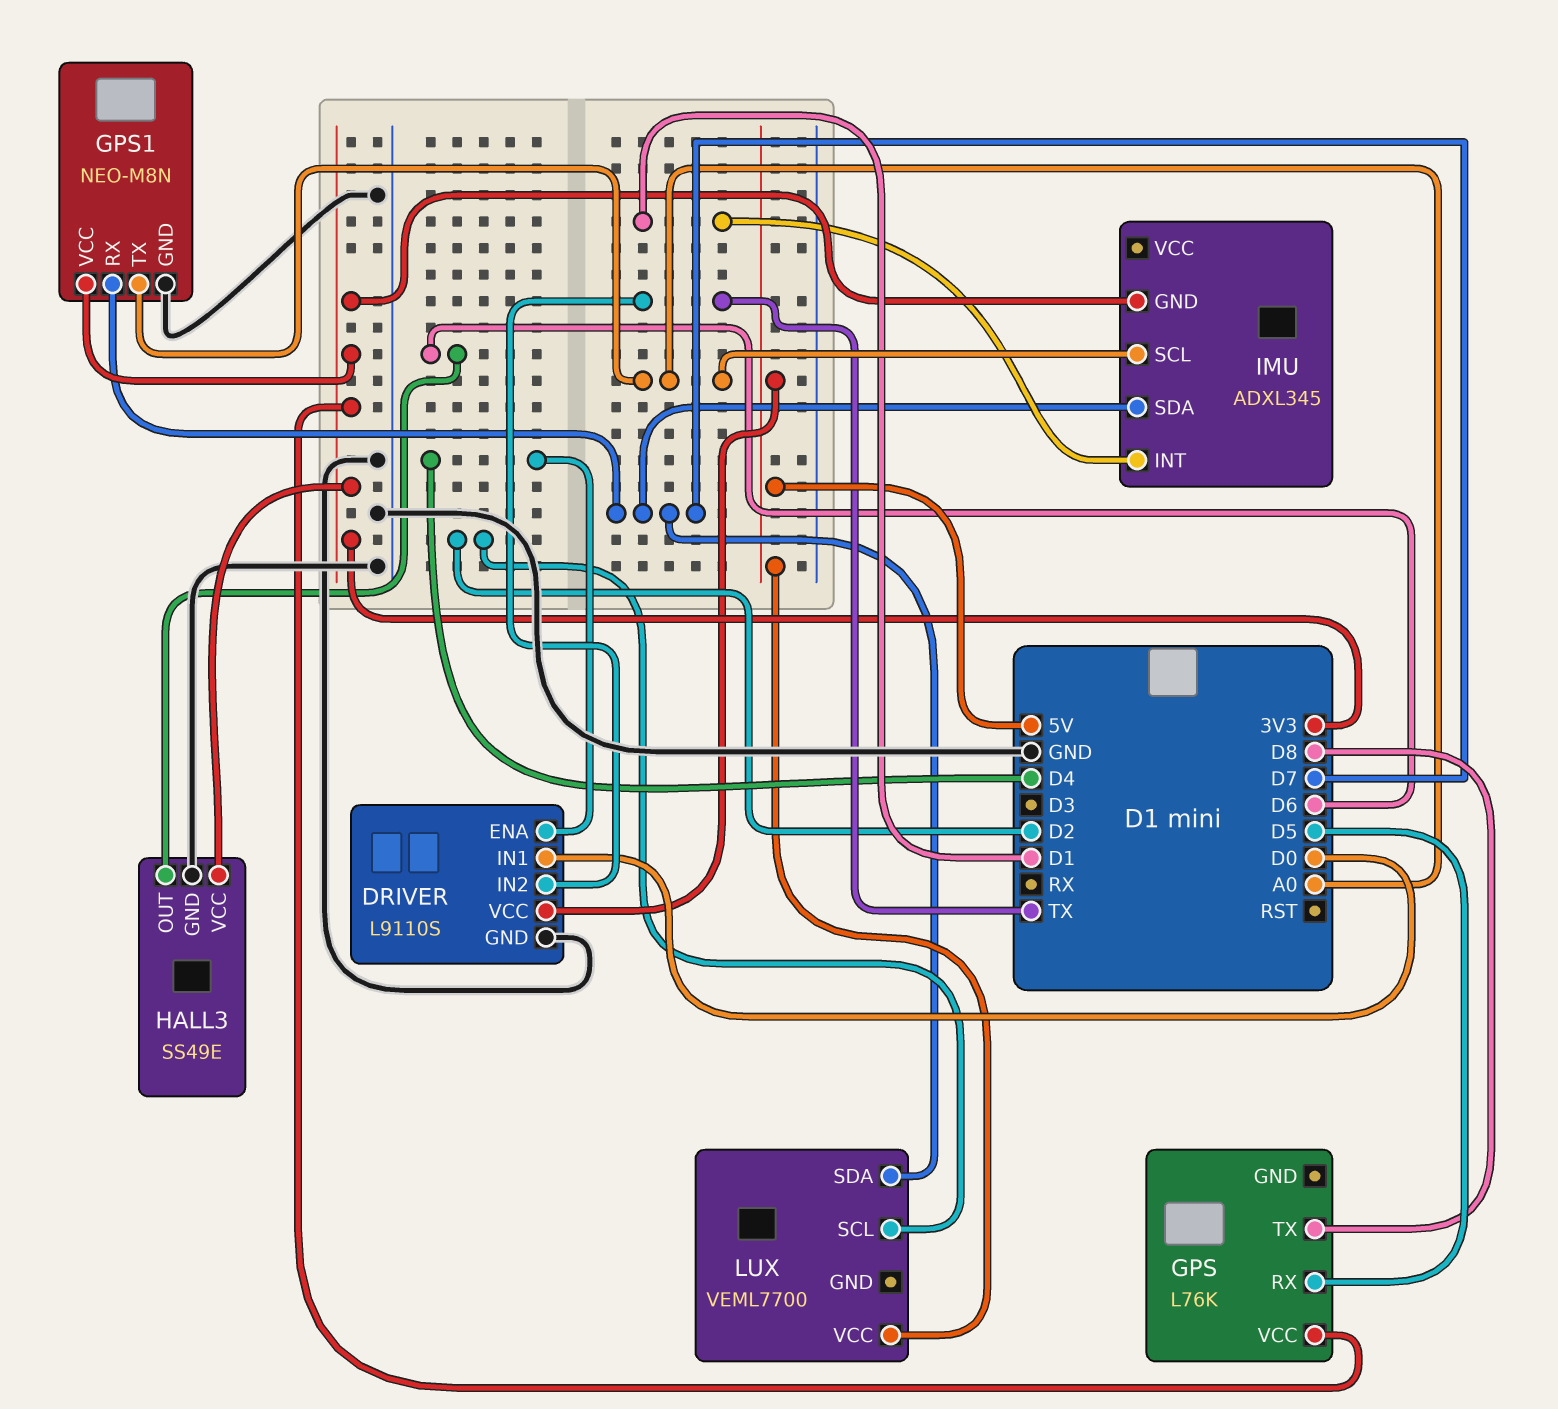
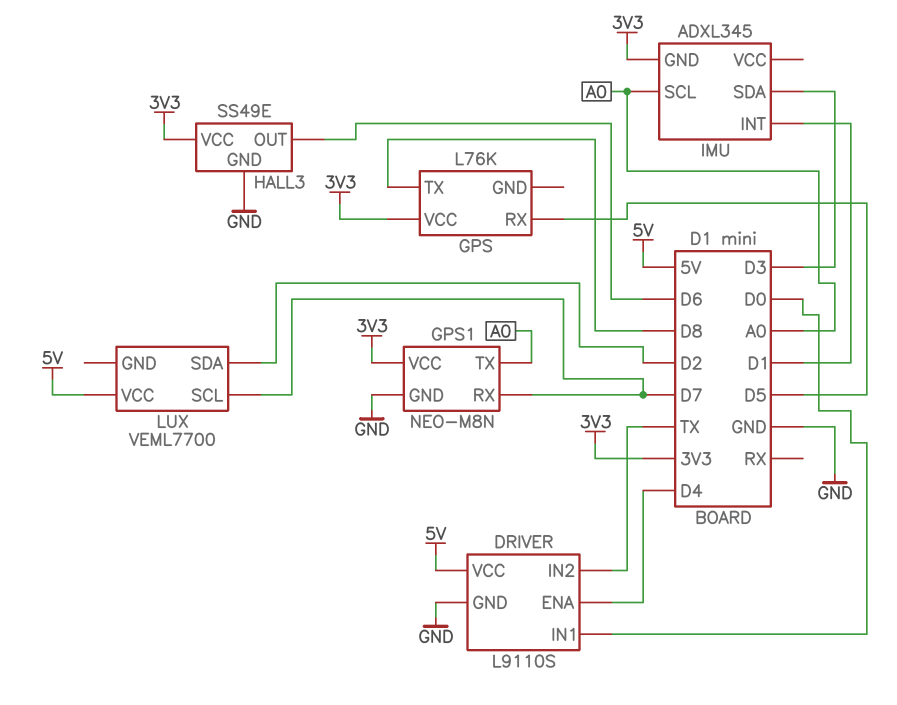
IMU pin SDA: D7 -> D3
LUX pin SCL: D2 -> D7
LUX pin SDA: D7 -> D2

